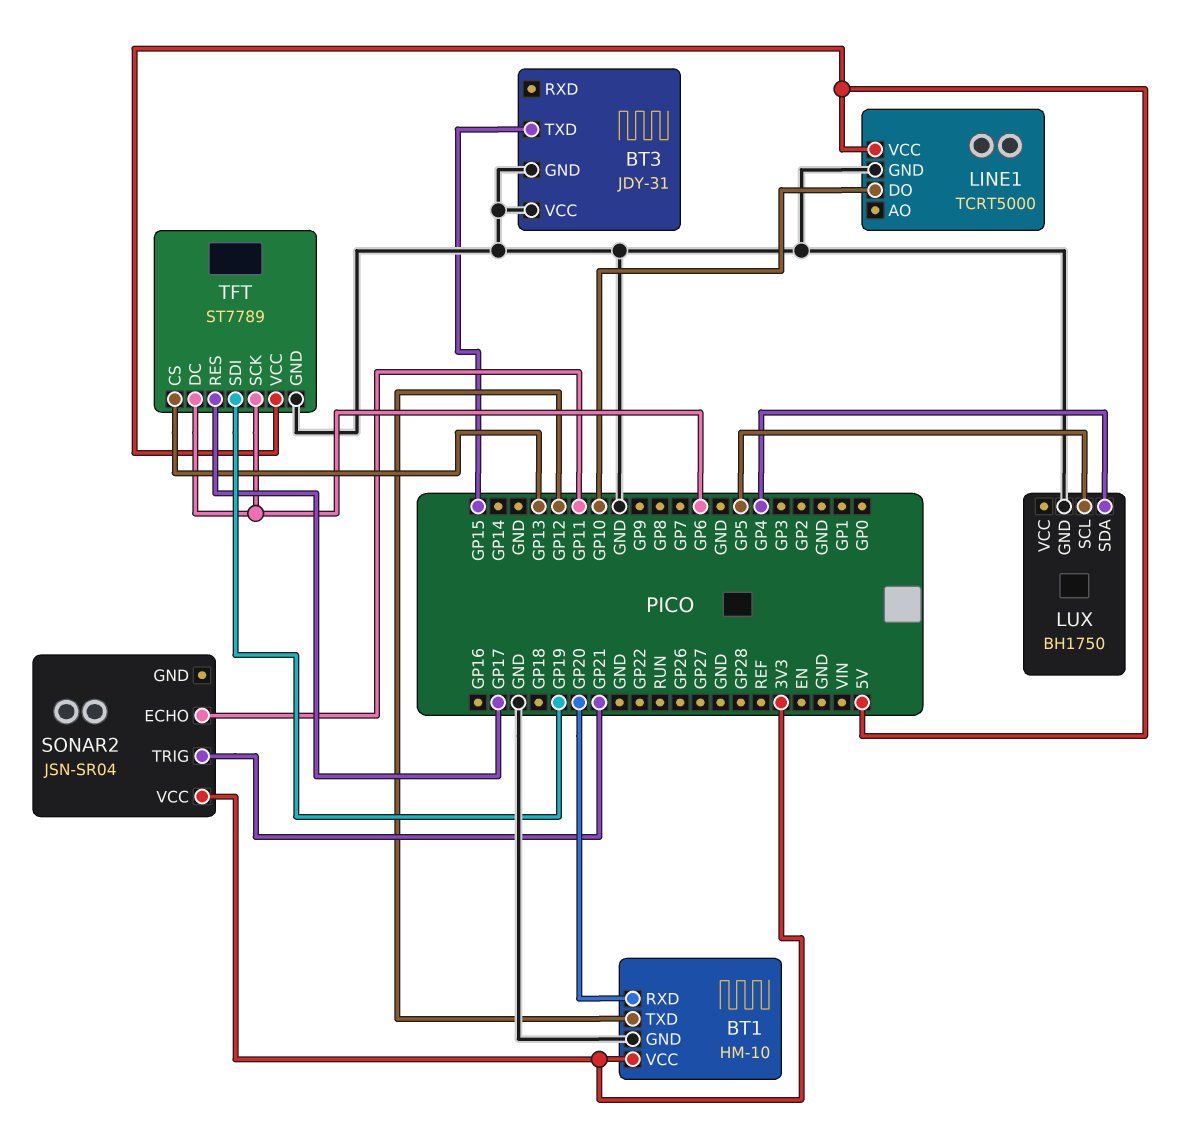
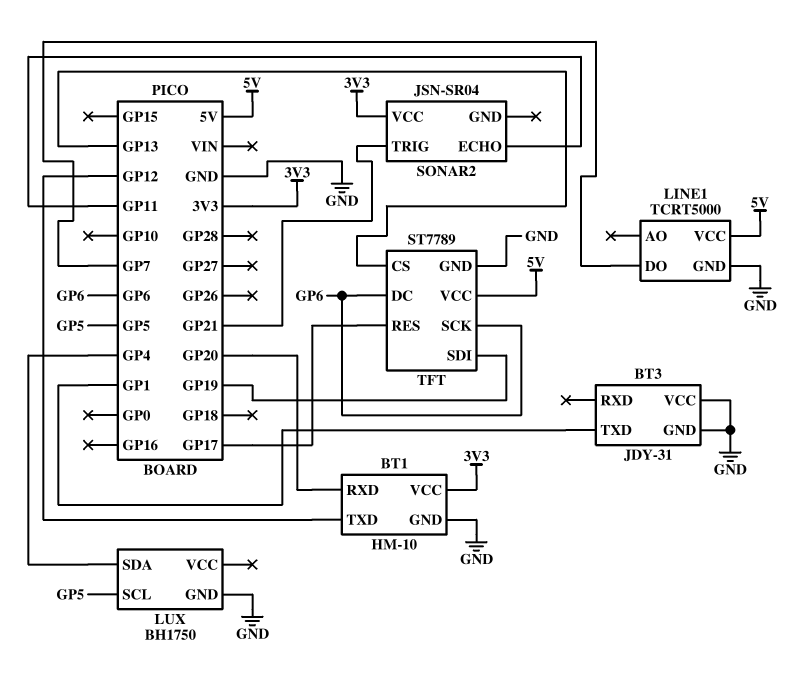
BT3 pin TXD: GP15 -> GP1
LINE1 pin DO: GP10 -> GP7

